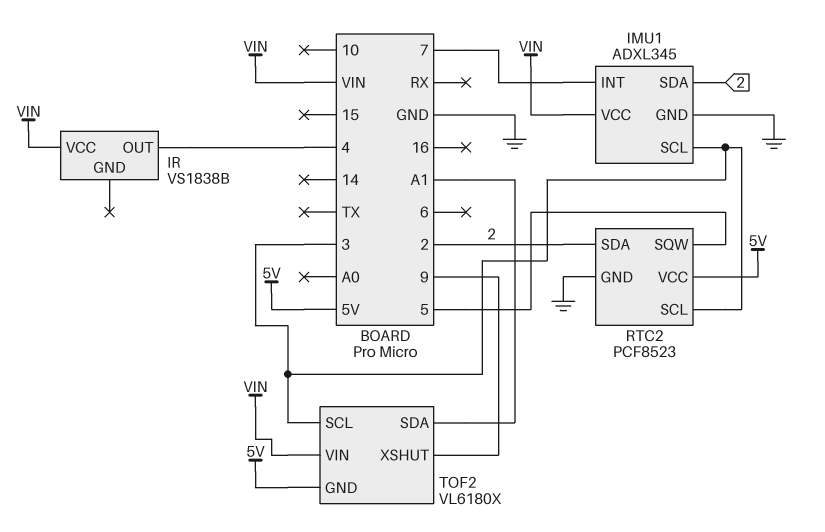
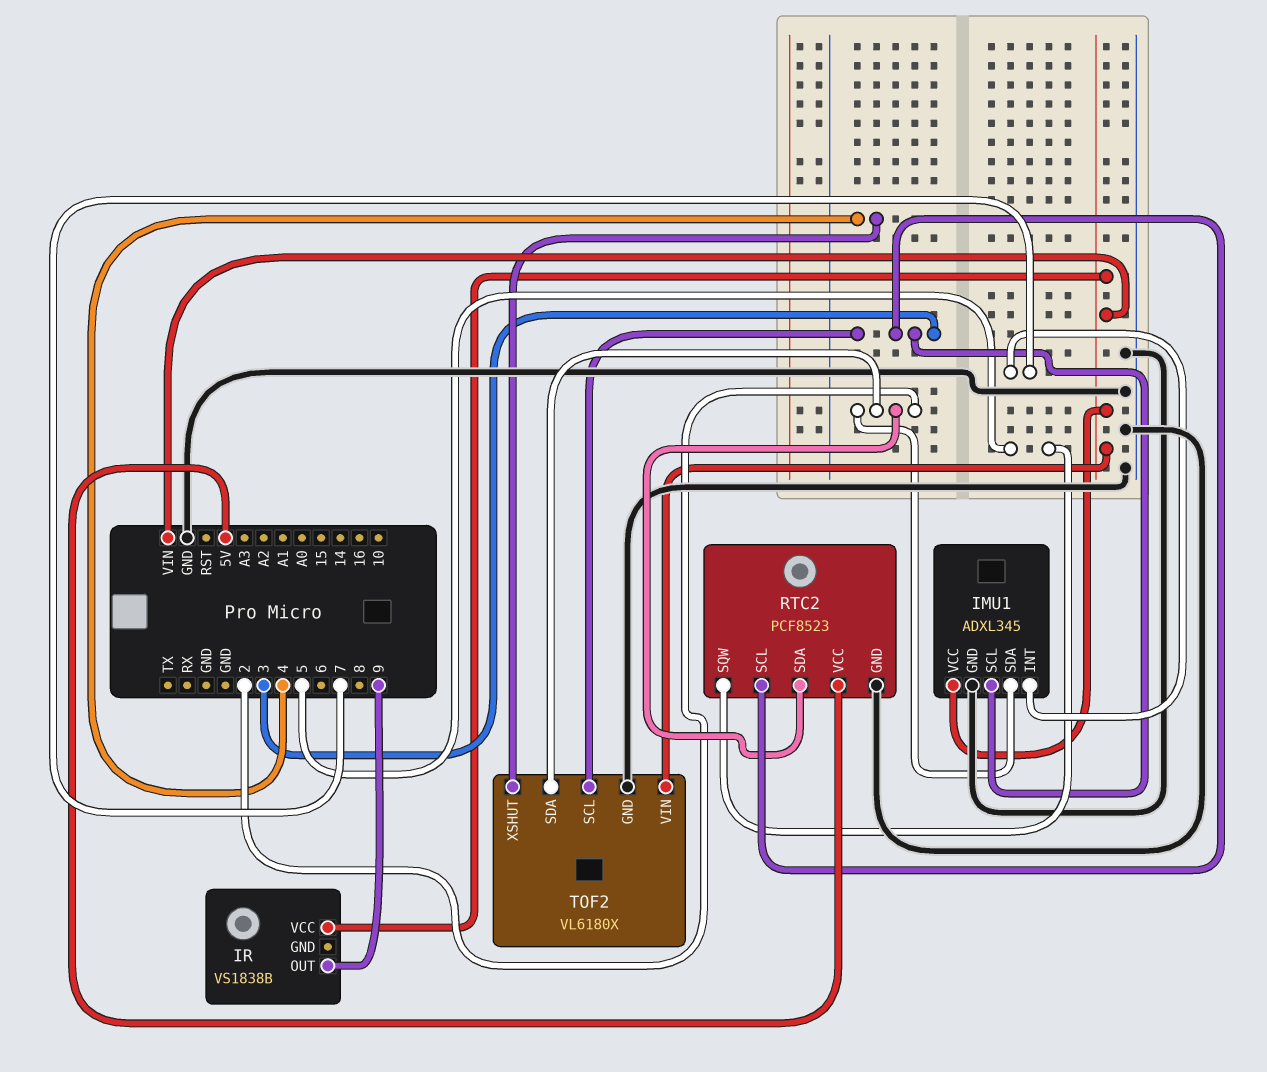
IR pin OUT: 4 -> 9
TOF2 pin GND: 5V -> GND
TOF2 pin SDA: A1 -> 2
TOF2 pin XSHUT: 9 -> 4

